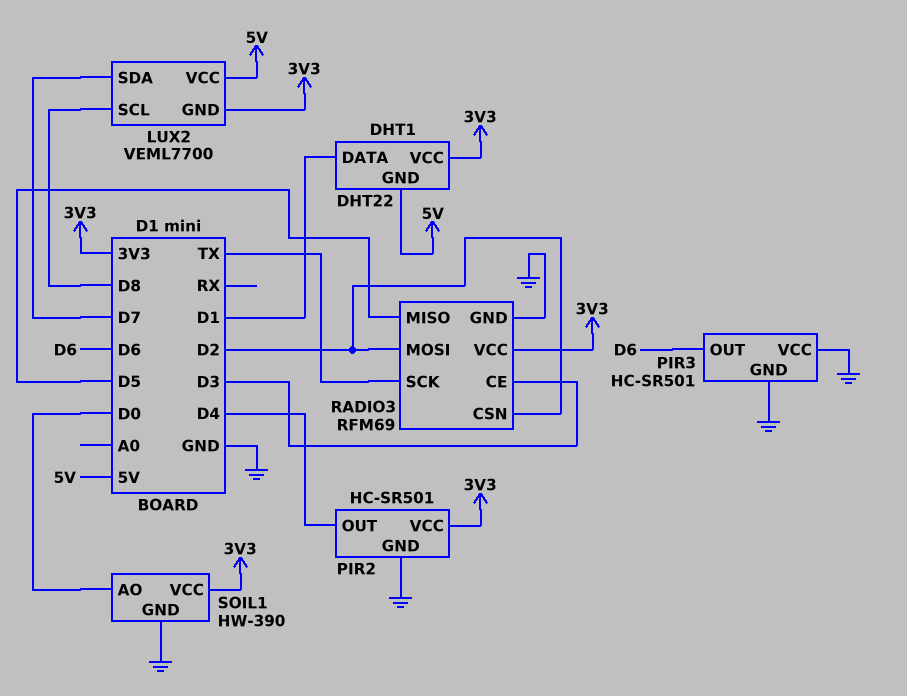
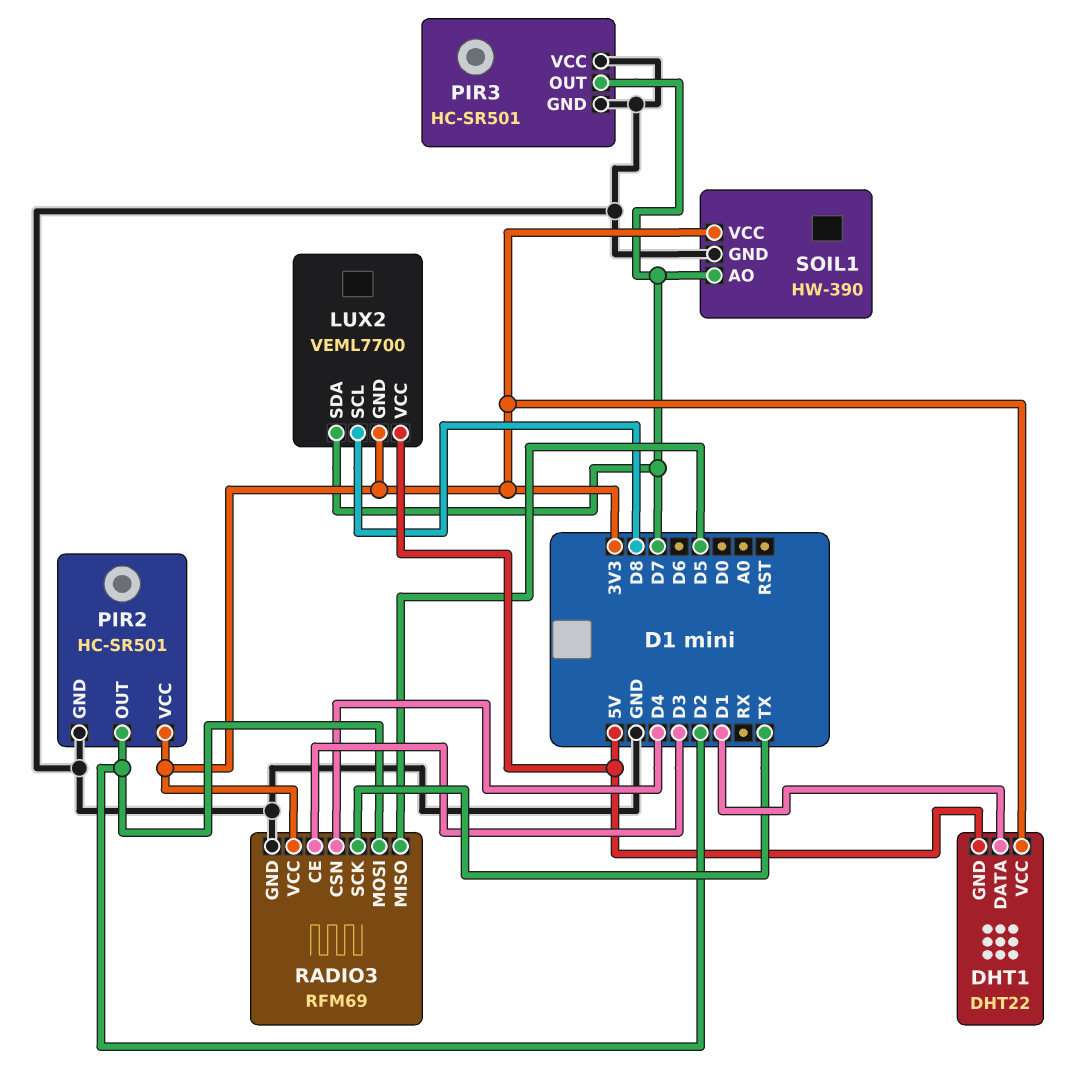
PIR2 pin OUT: D4 -> D2
PIR3 pin OUT: D6 -> D7
RADIO3 pin CSN: D2 -> D4
SOIL1 pin AO: D0 -> D7

